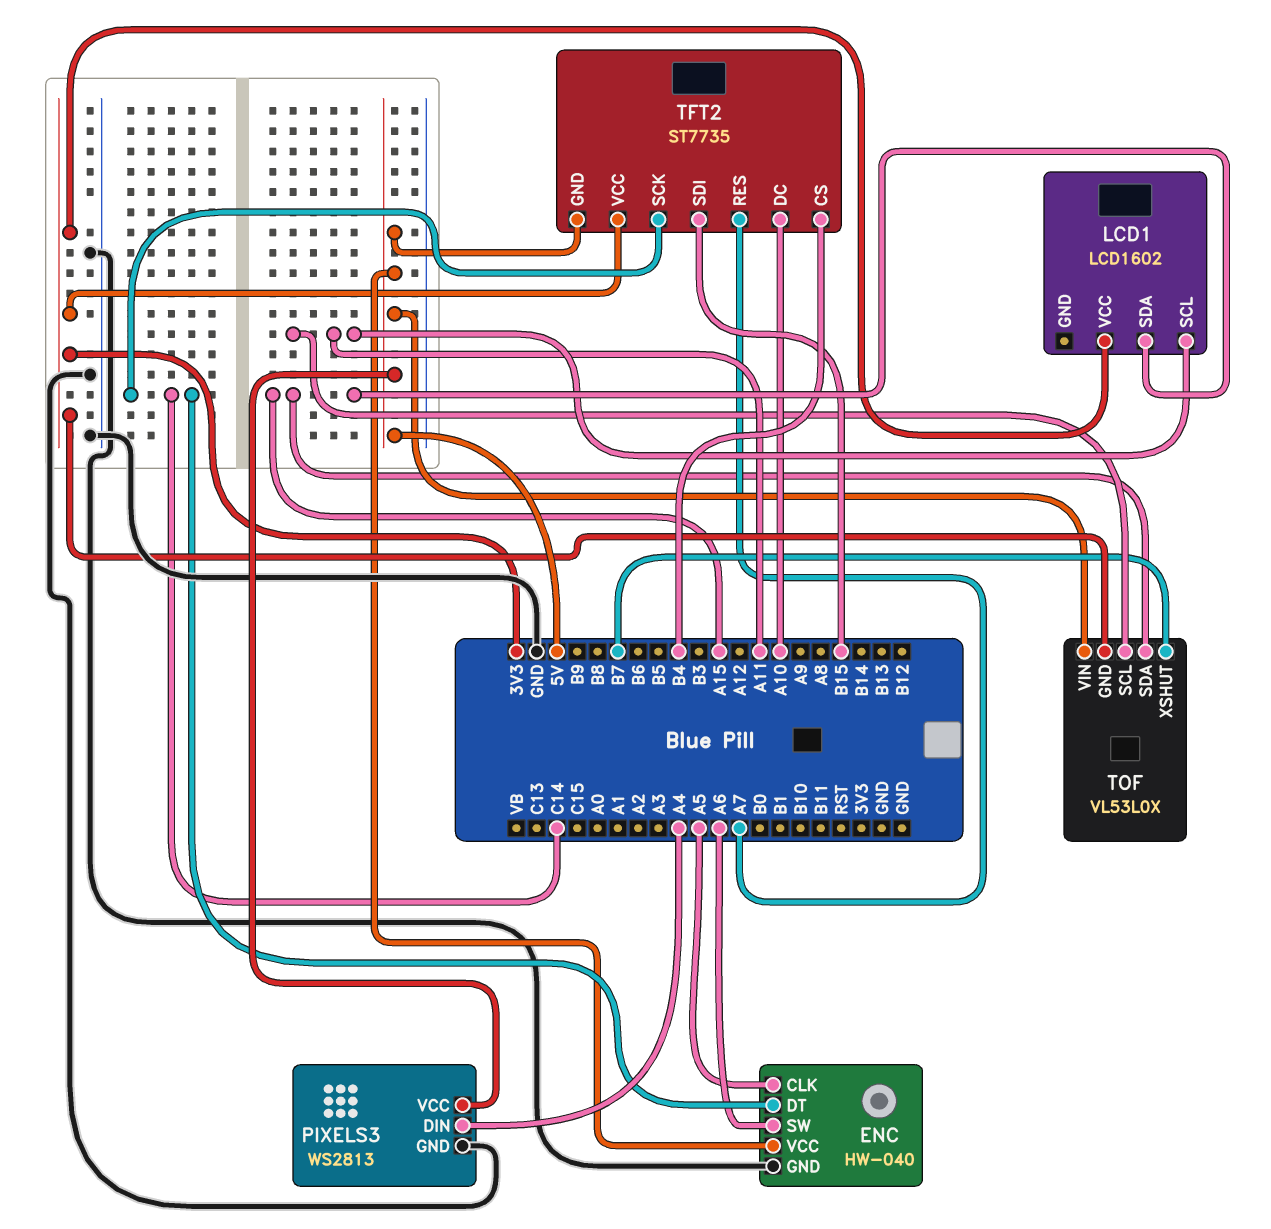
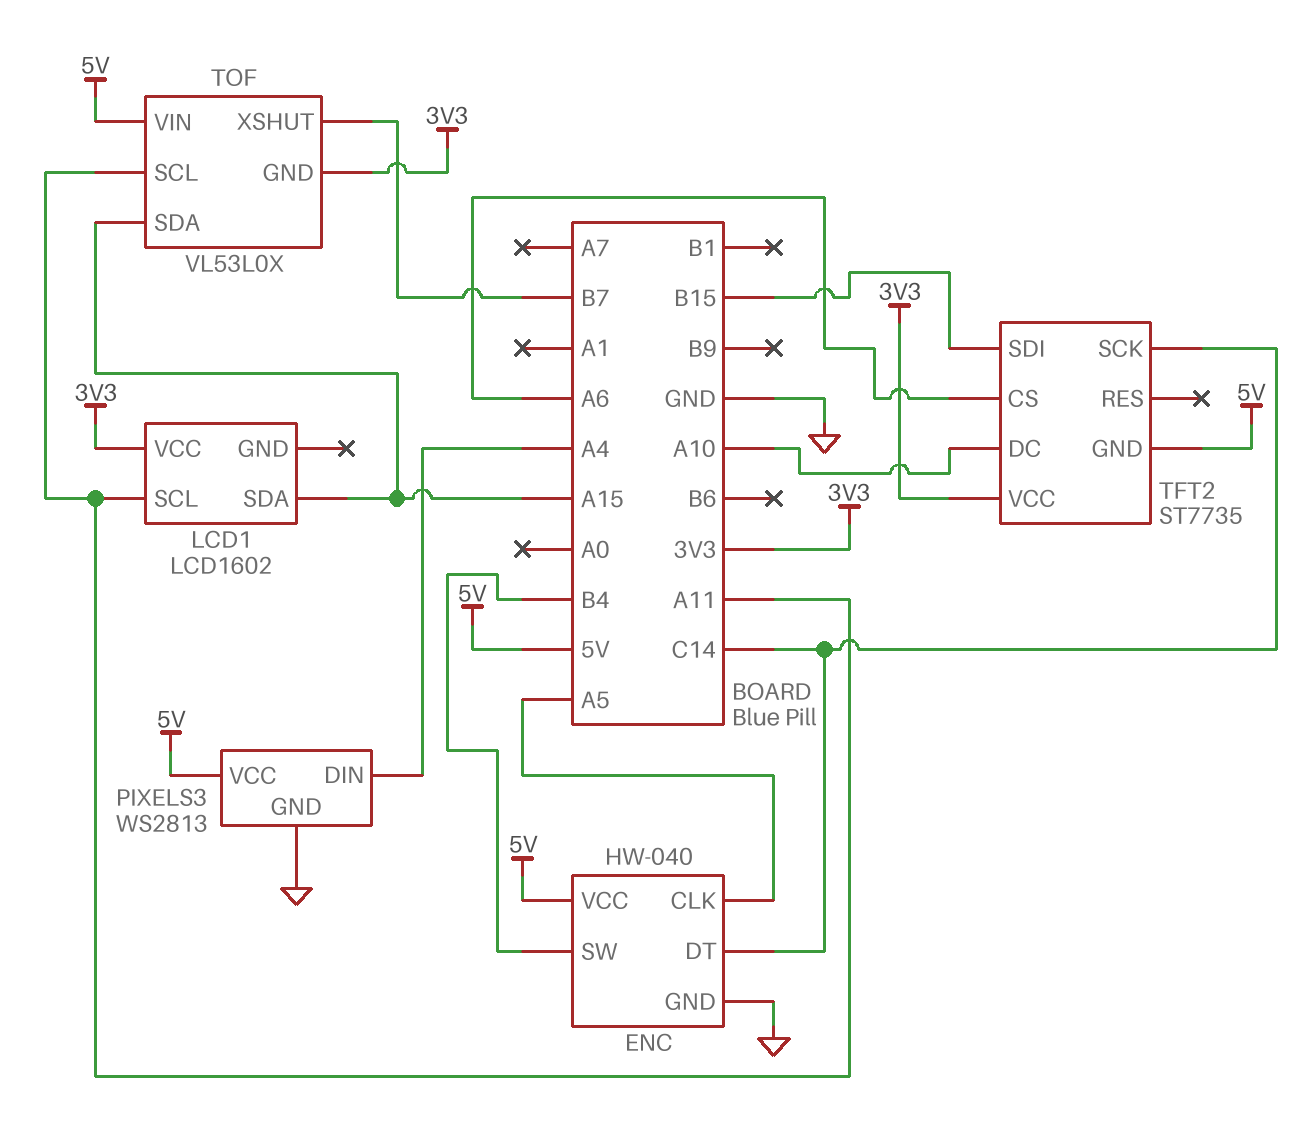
ENC pin SW: A6 -> B4
TFT2 pin CS: B4 -> A6
TFT2 pin RES: A7 -> none

